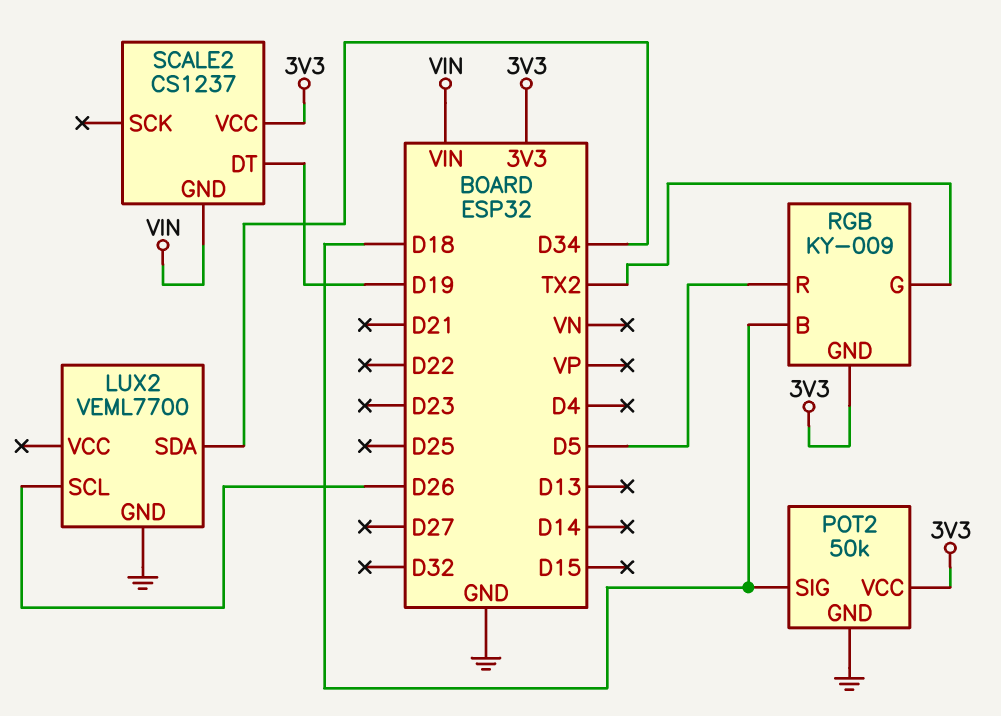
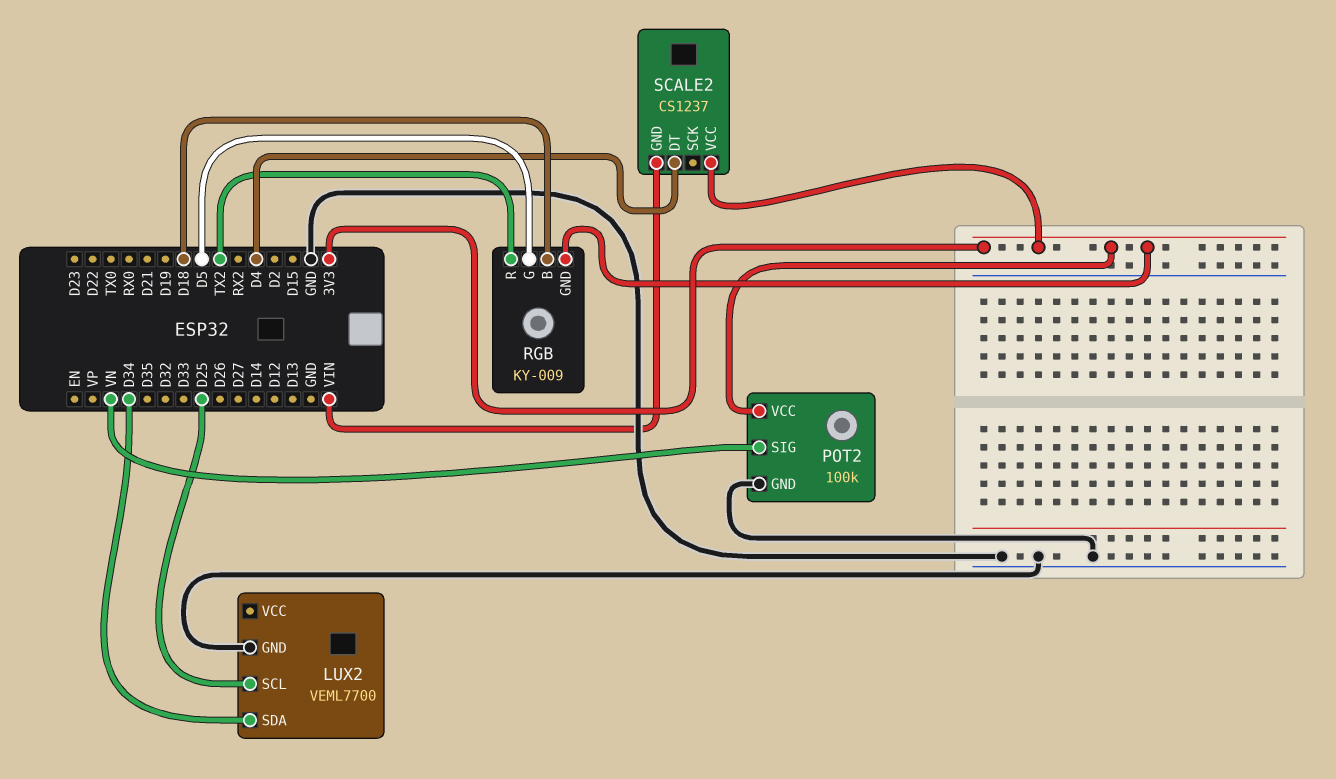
LUX2 pin SCL: D26 -> D25
POT2: 50k -> 100k
POT2 pin SIG: D18 -> VN
RGB pin G: TX2 -> D5
RGB pin R: D5 -> TX2
SCALE2 pin DT: D19 -> D4

